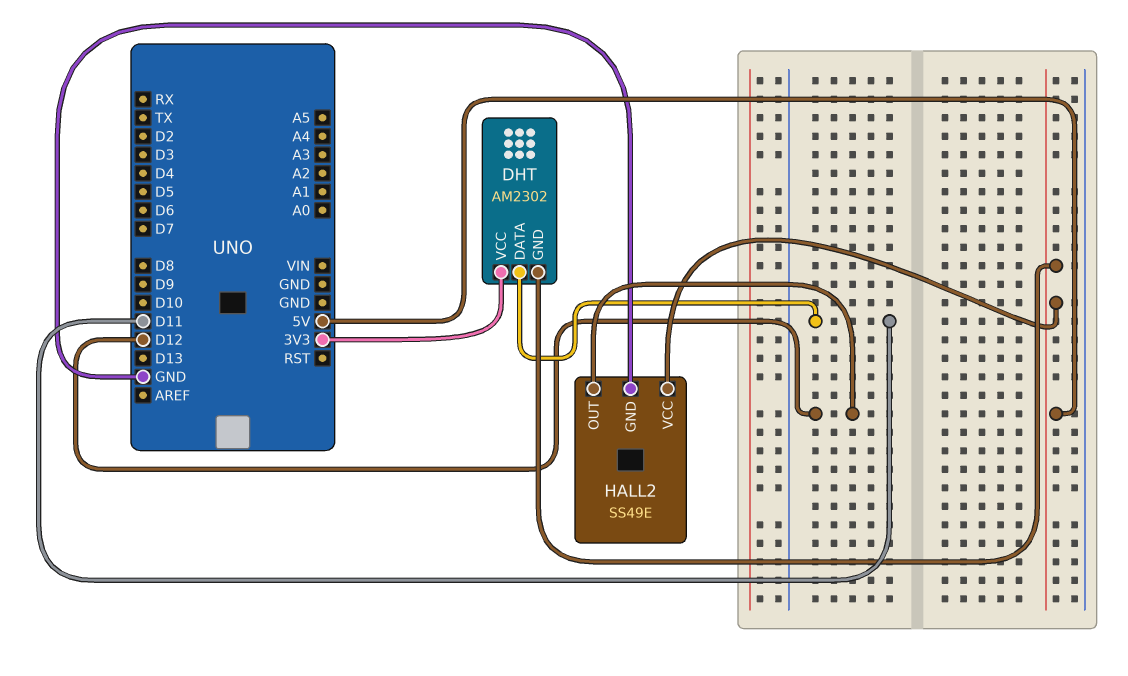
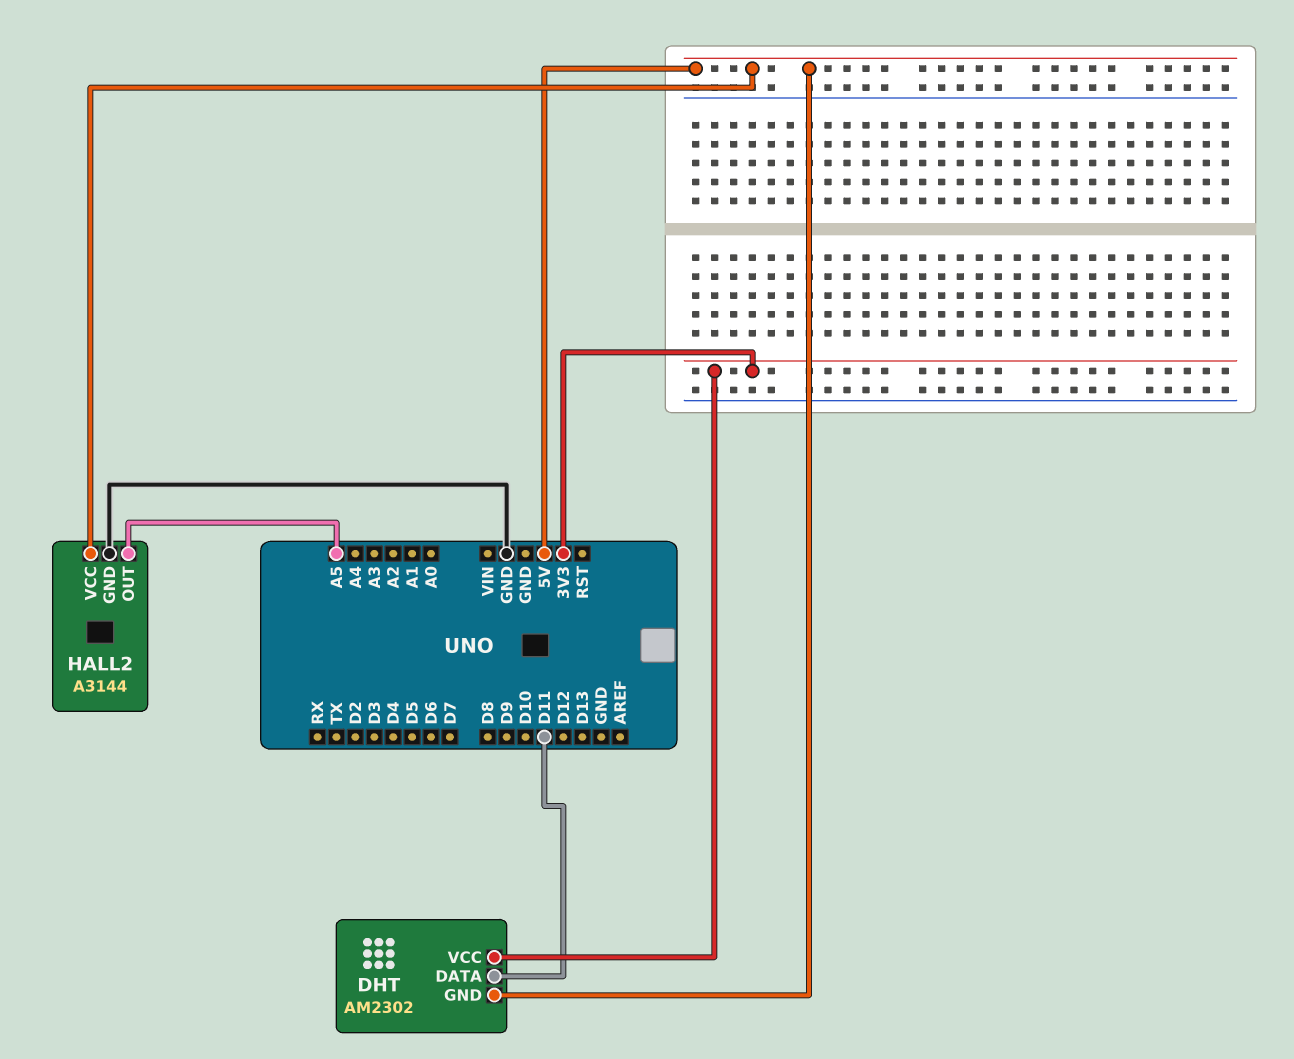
HALL2: SS49E -> A3144
HALL2 pin OUT: D12 -> A5

